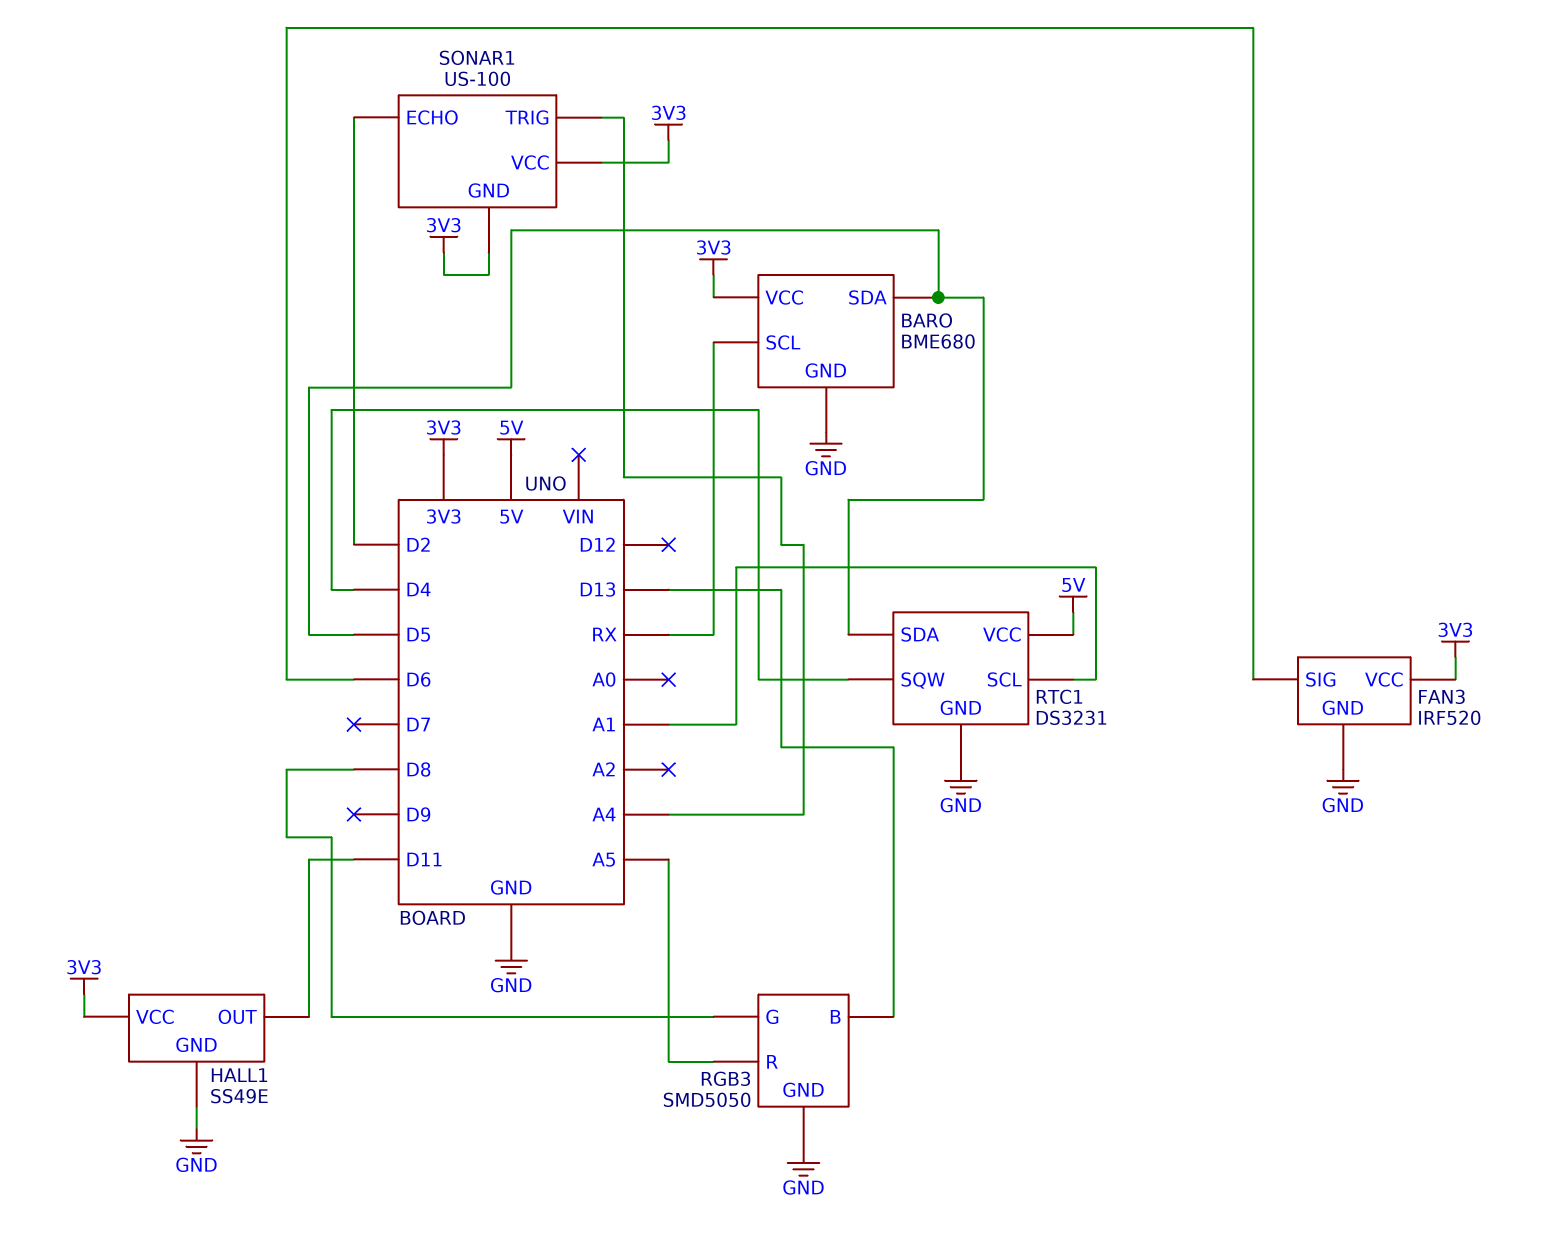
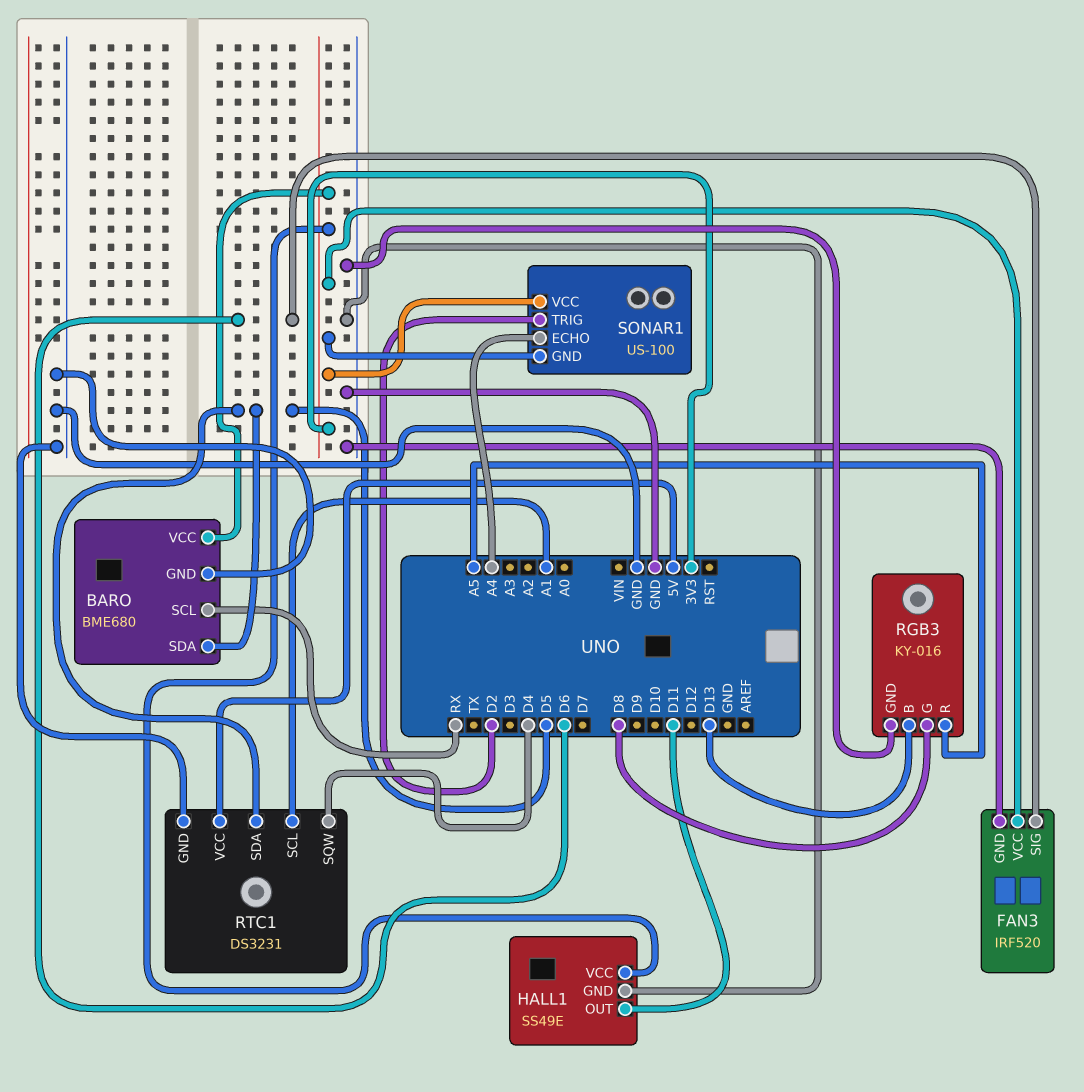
RGB3: SMD5050 -> KY-016
SONAR1 pin ECHO: D2 -> A4
SONAR1 pin TRIG: A4 -> D2

